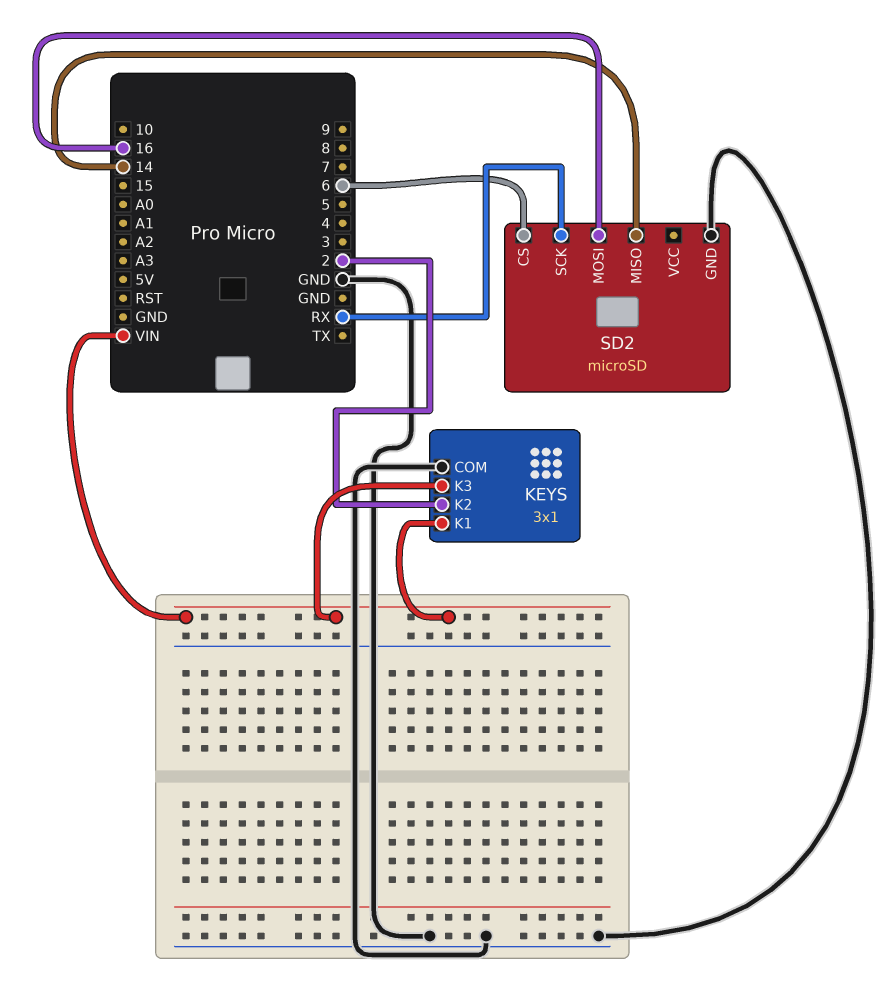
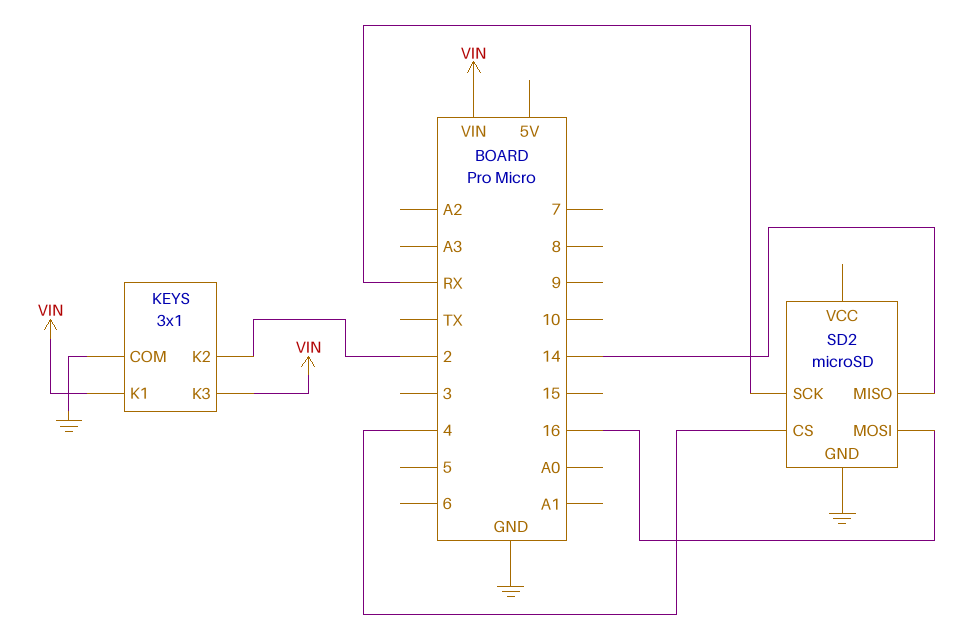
SD2 pin CS: 6 -> 4

